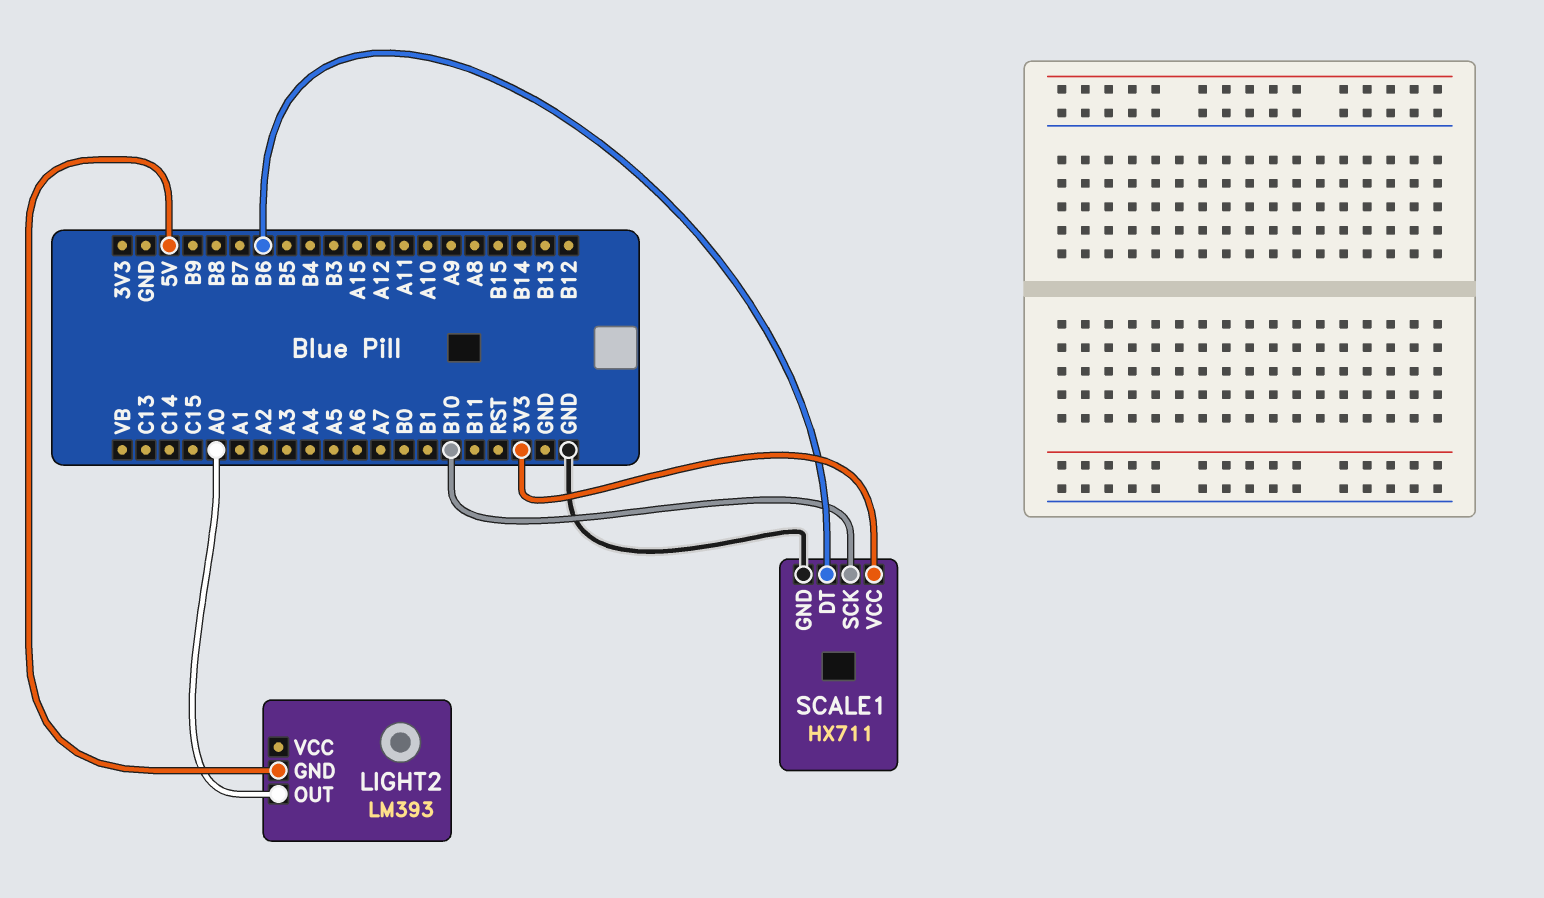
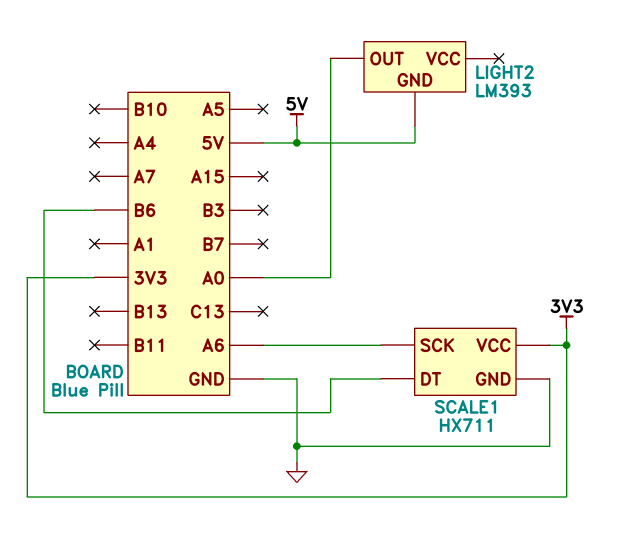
SCALE1 pin SCK: B10 -> A6

